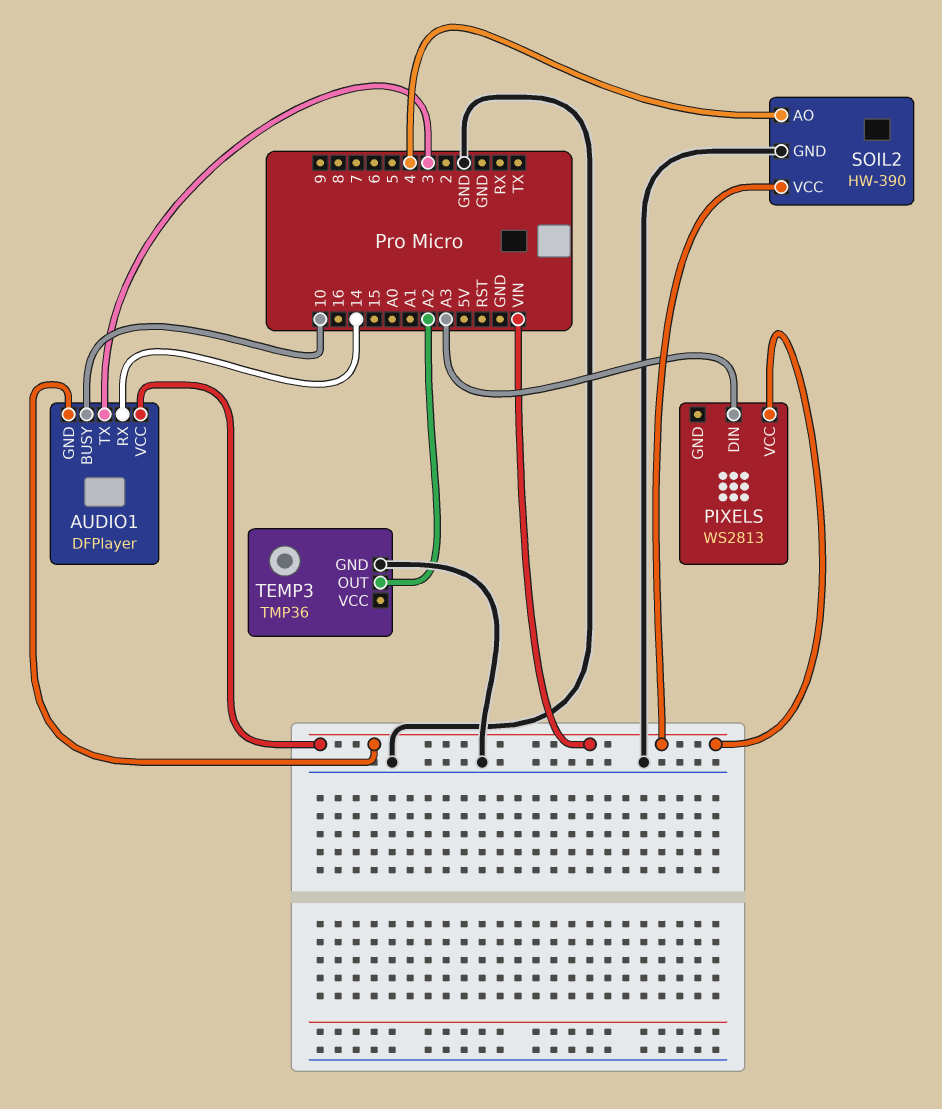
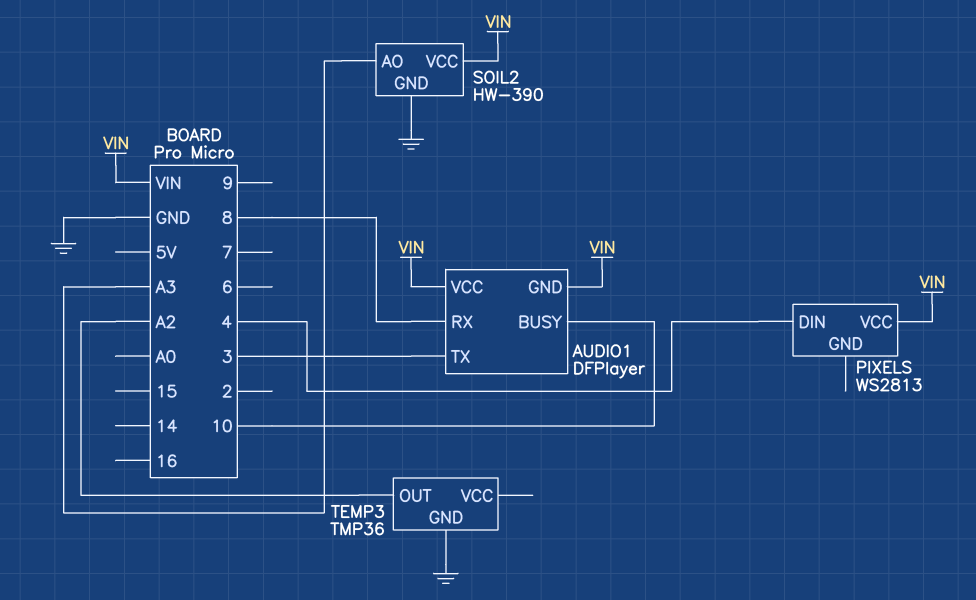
AUDIO1 pin RX: 14 -> 8
PIXELS pin DIN: A3 -> 4
SOIL2 pin AO: 4 -> A3

